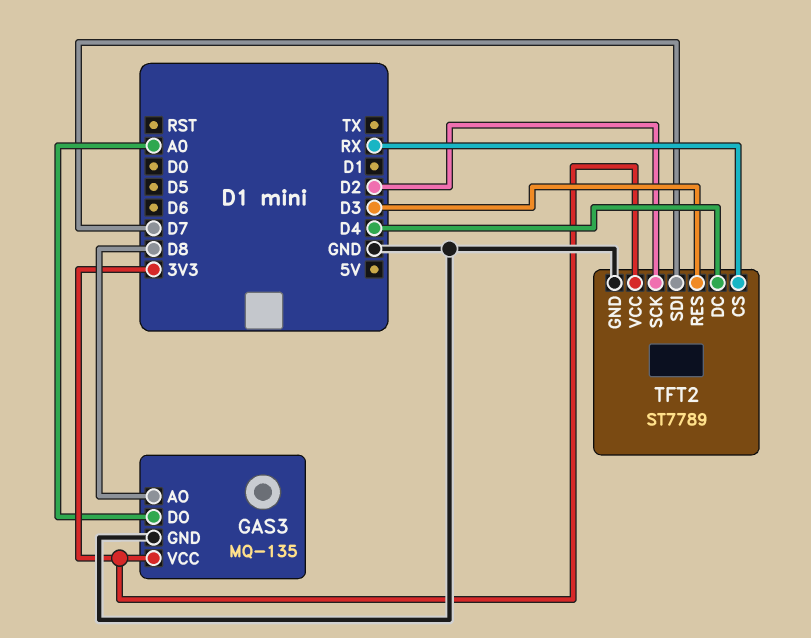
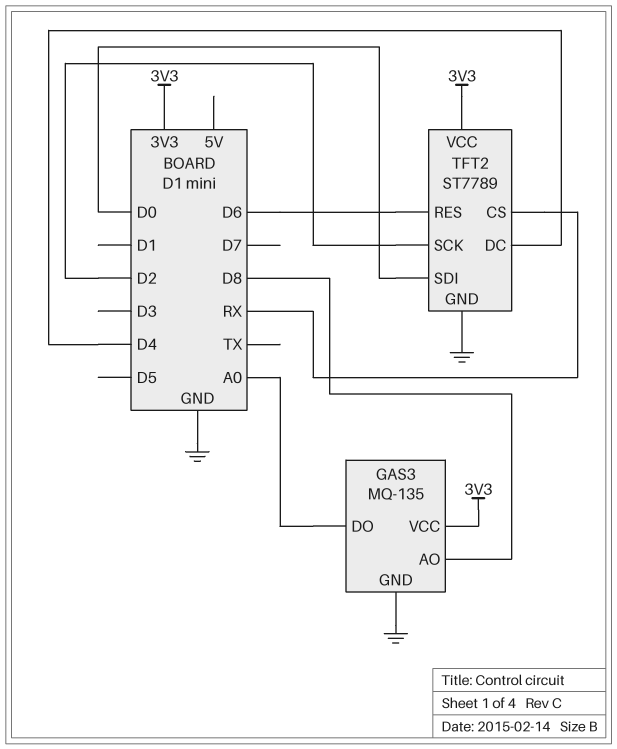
TFT2 pin RES: D3 -> D6
TFT2 pin SDI: D7 -> D0

